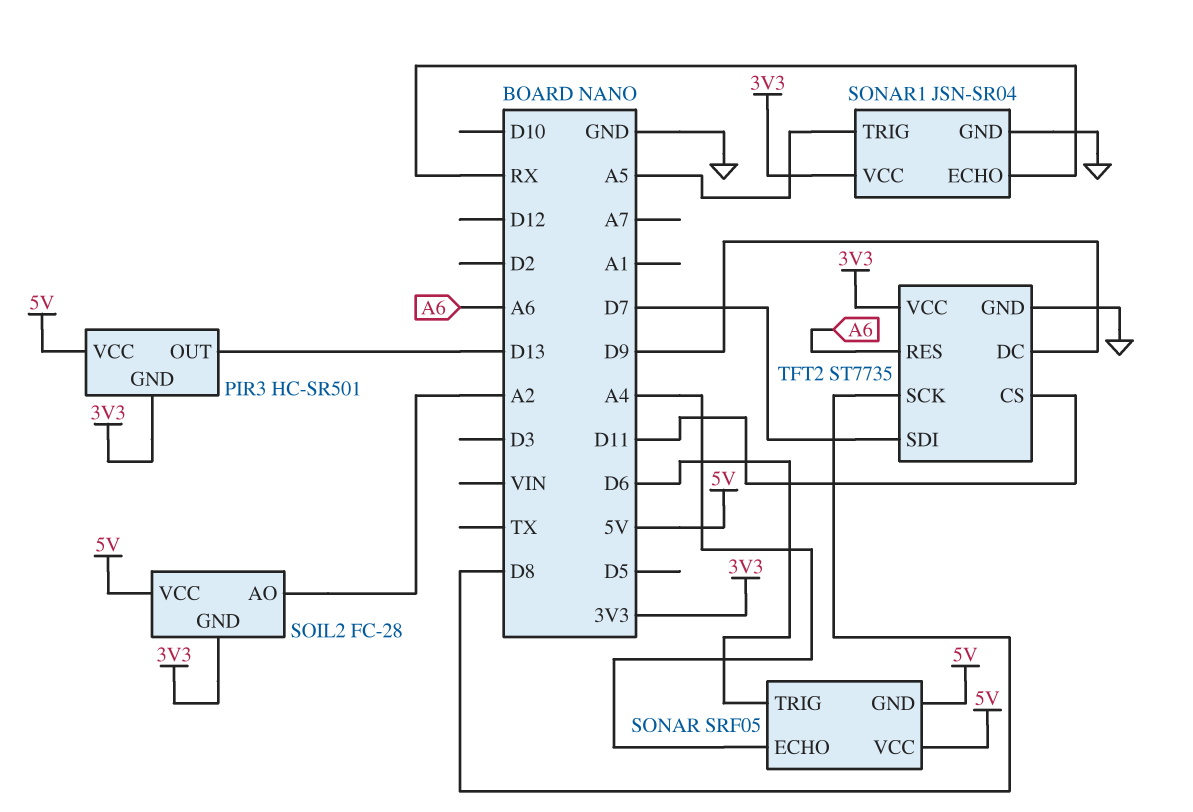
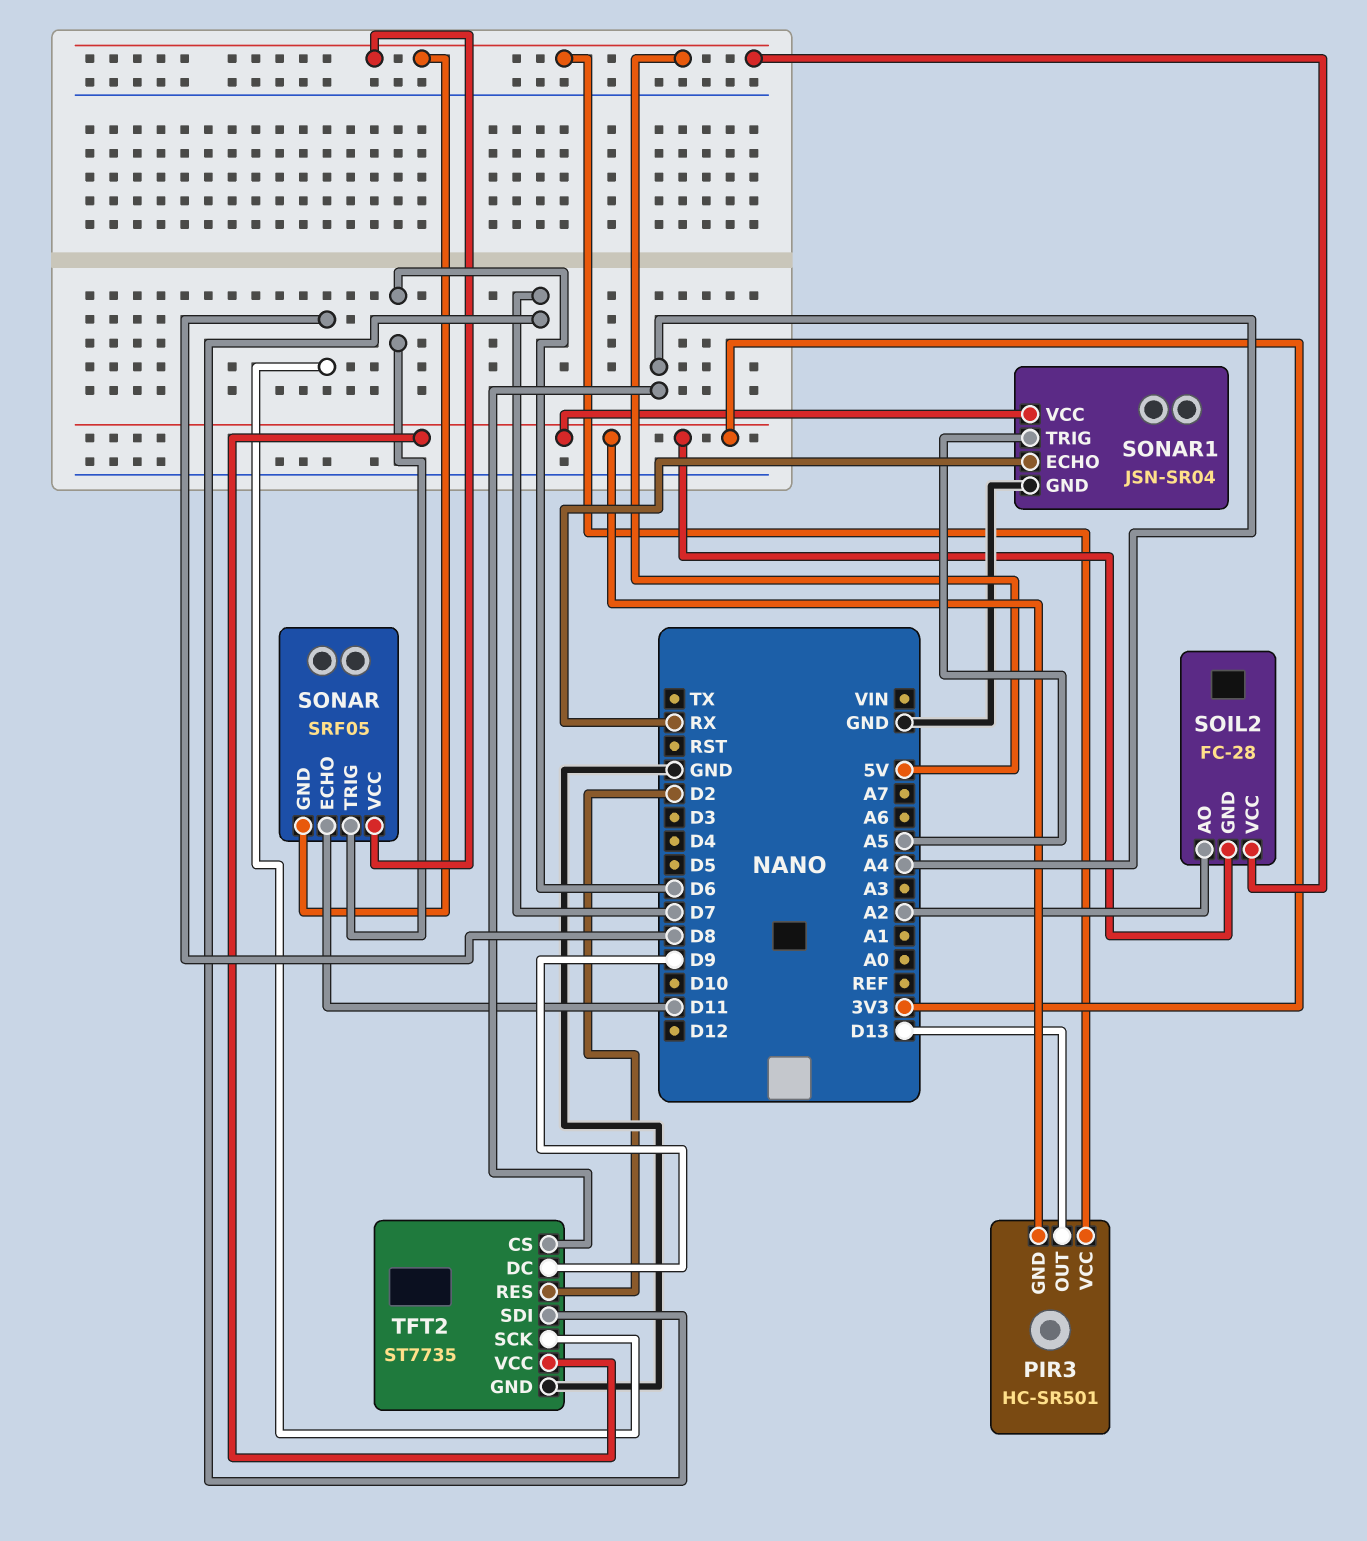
SONAR pin ECHO: A4 -> D11
TFT2 pin CS: D11 -> A4
TFT2 pin RES: A6 -> D2

